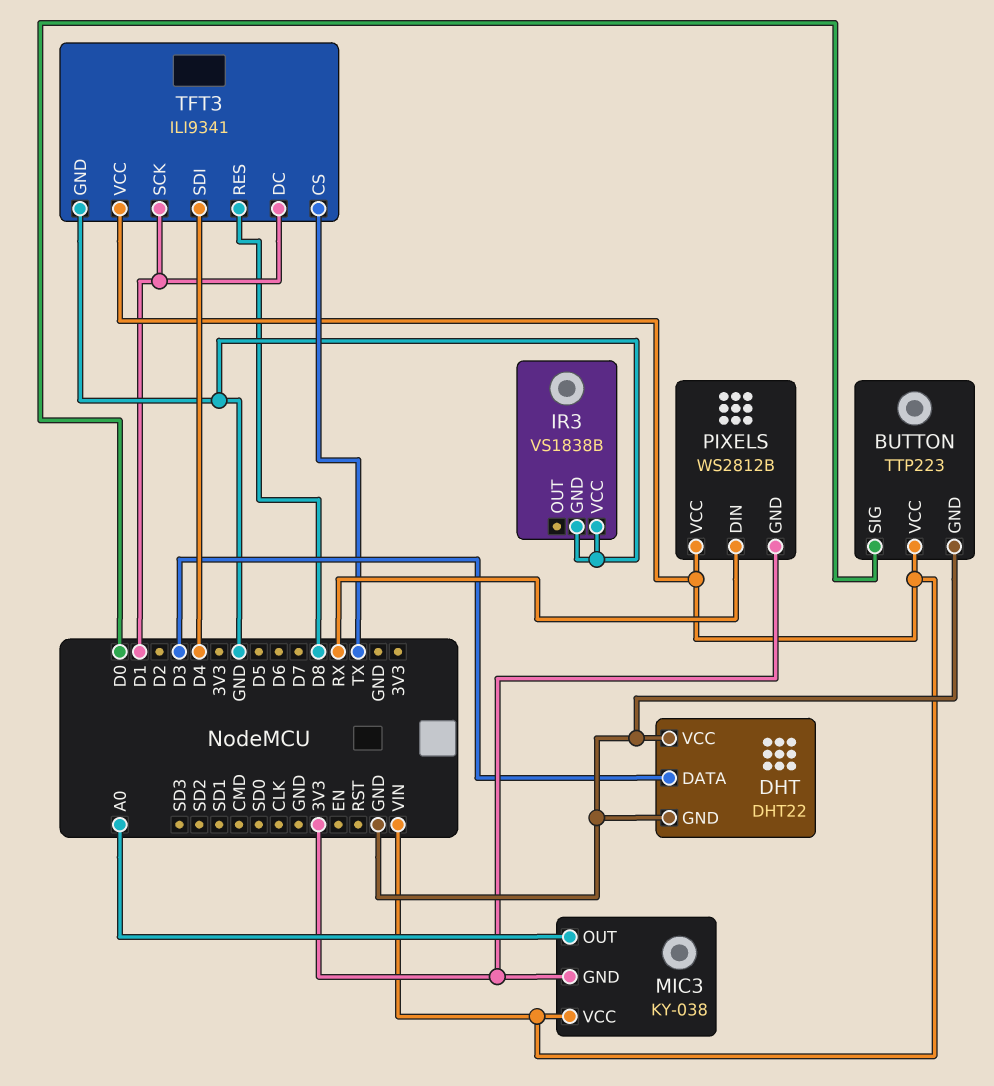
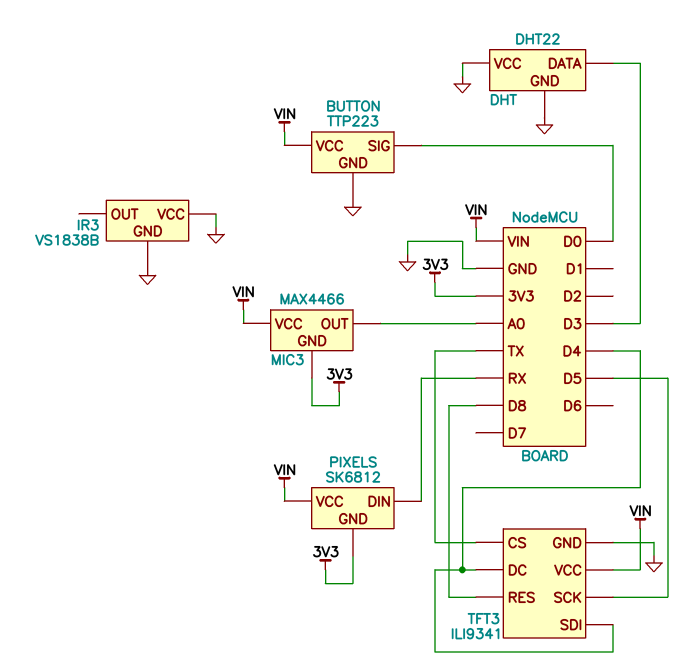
MIC3: KY-038 -> MAX4466
PIXELS: WS2812B -> SK6812
TFT3 pin DC: D1 -> D4
TFT3 pin SCK: D1 -> D5

